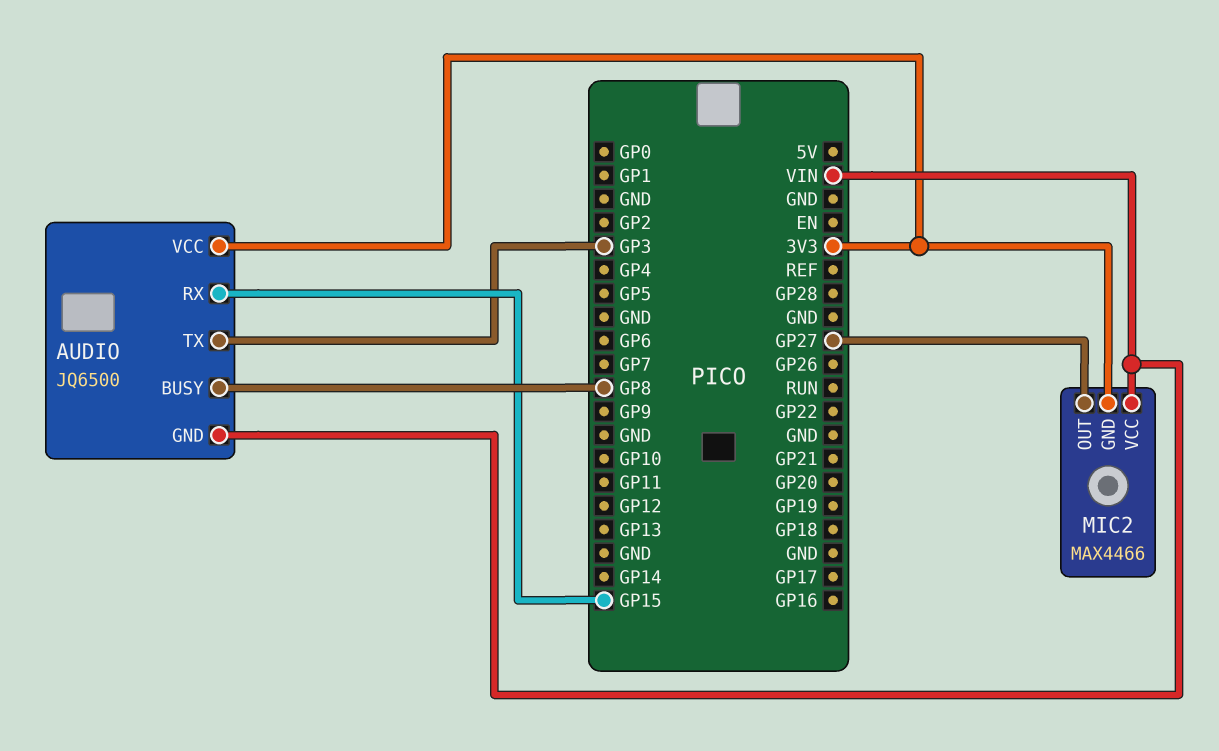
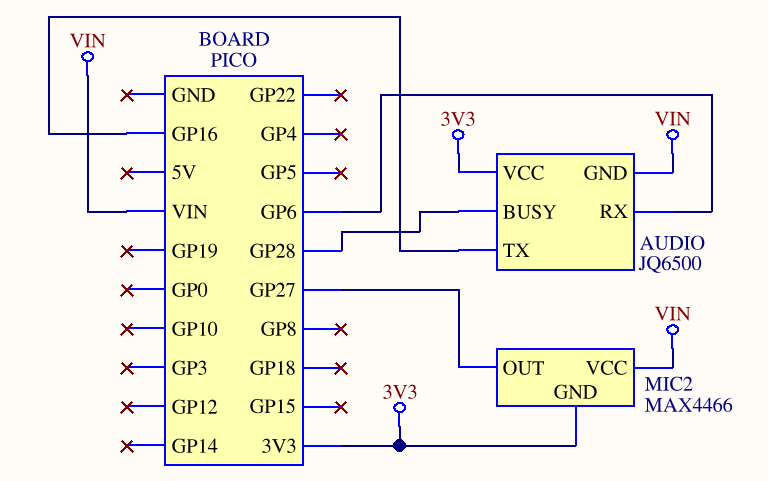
AUDIO pin BUSY: GP8 -> GP28
AUDIO pin RX: GP15 -> GP6
AUDIO pin TX: GP3 -> GP16

